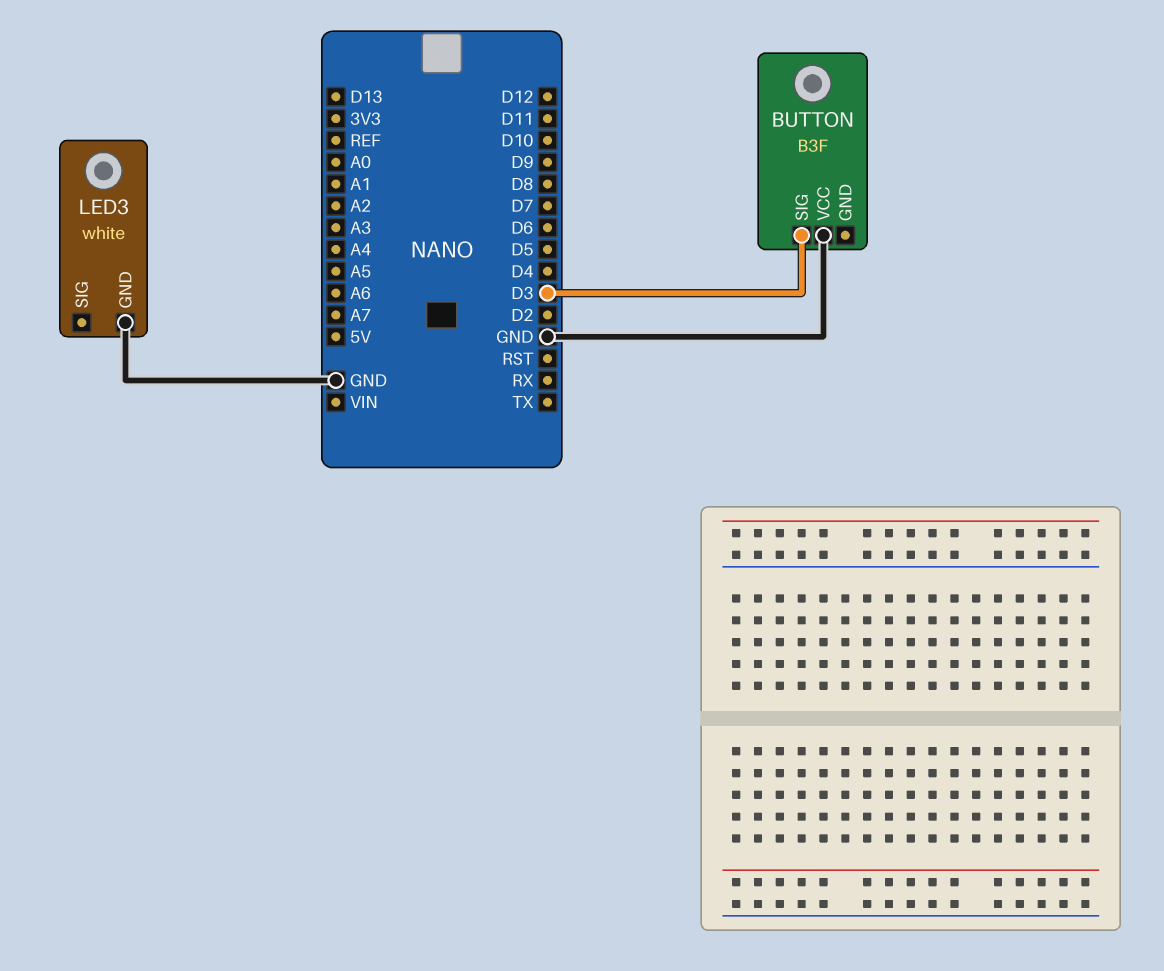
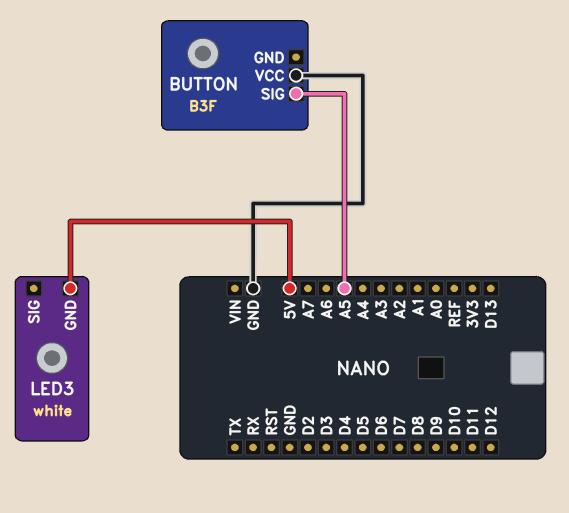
BUTTON pin SIG: D3 -> A5
LED3 pin GND: GND -> 5V

